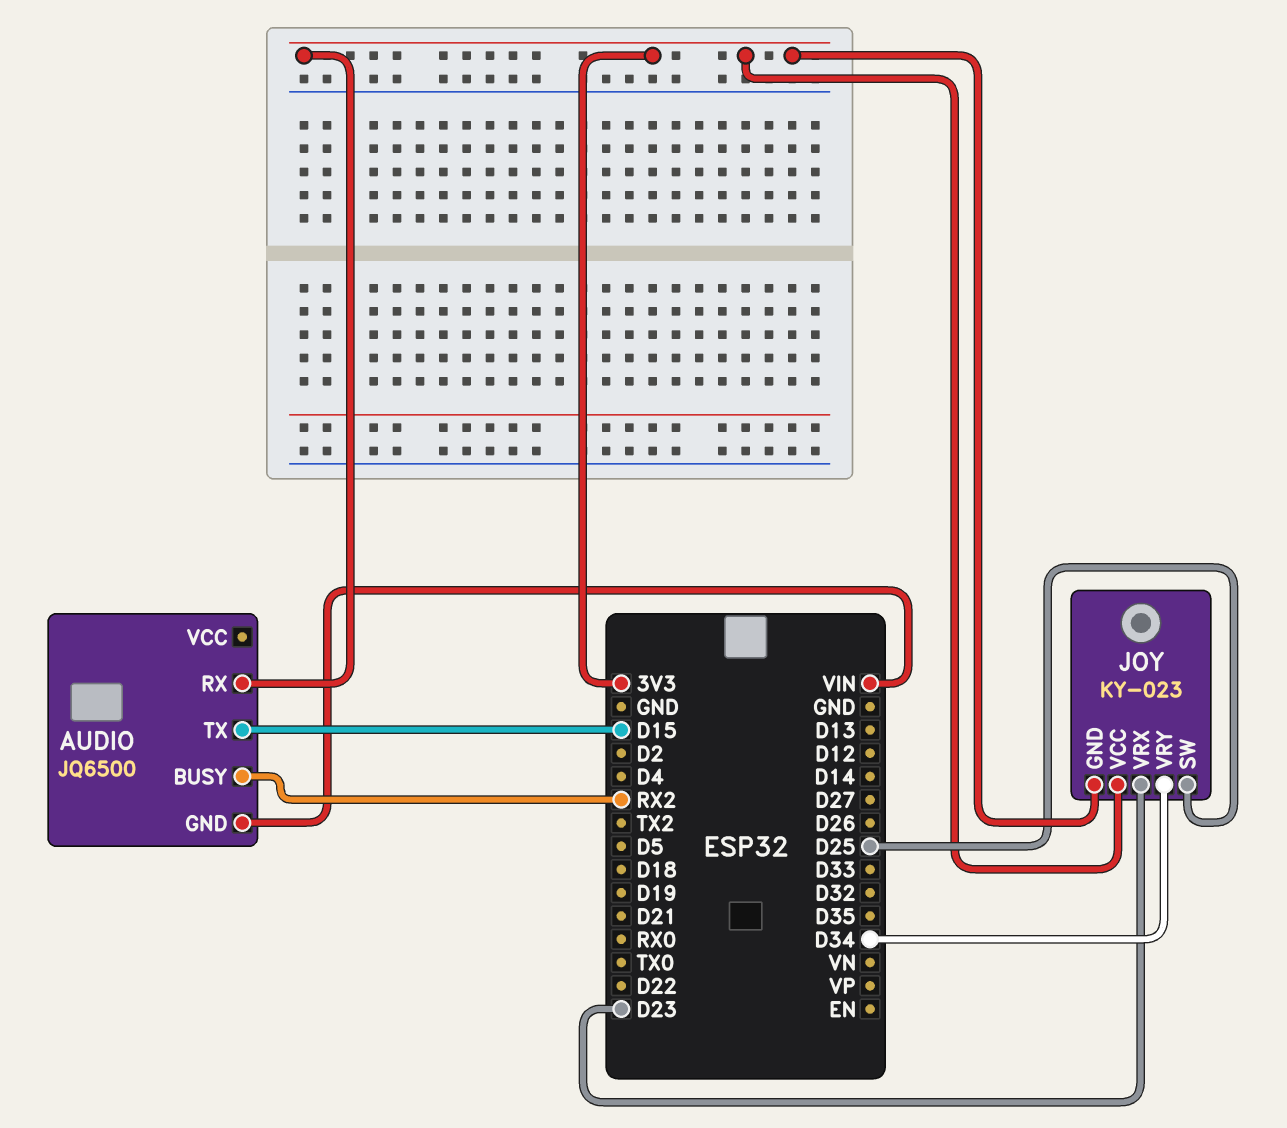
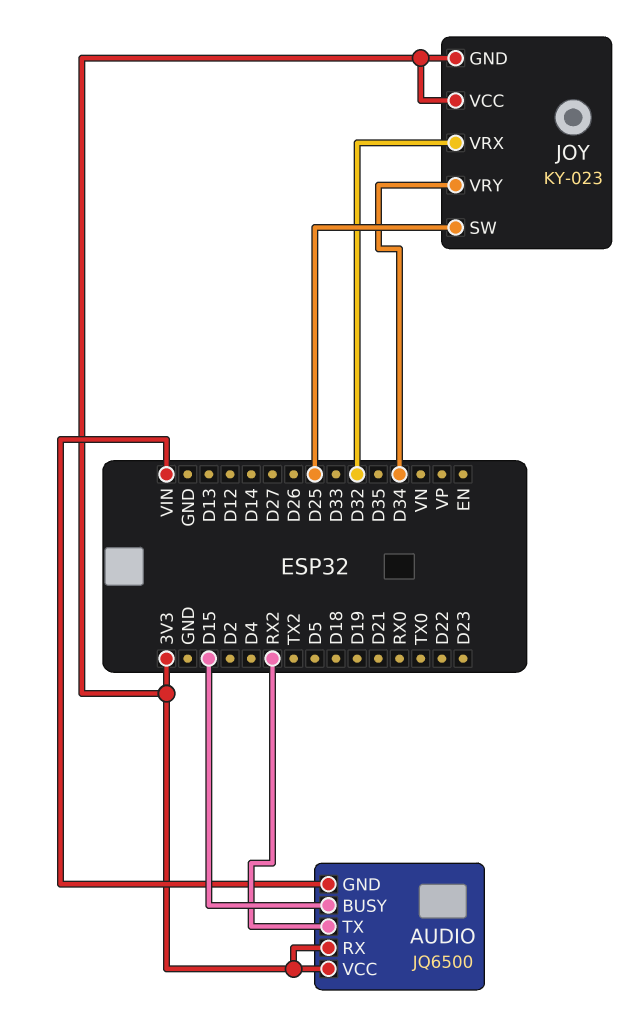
AUDIO pin BUSY: RX2 -> D15
AUDIO pin TX: D15 -> RX2
AUDIO pin VCC: none -> 3V3
JOY pin VRX: D23 -> D32

